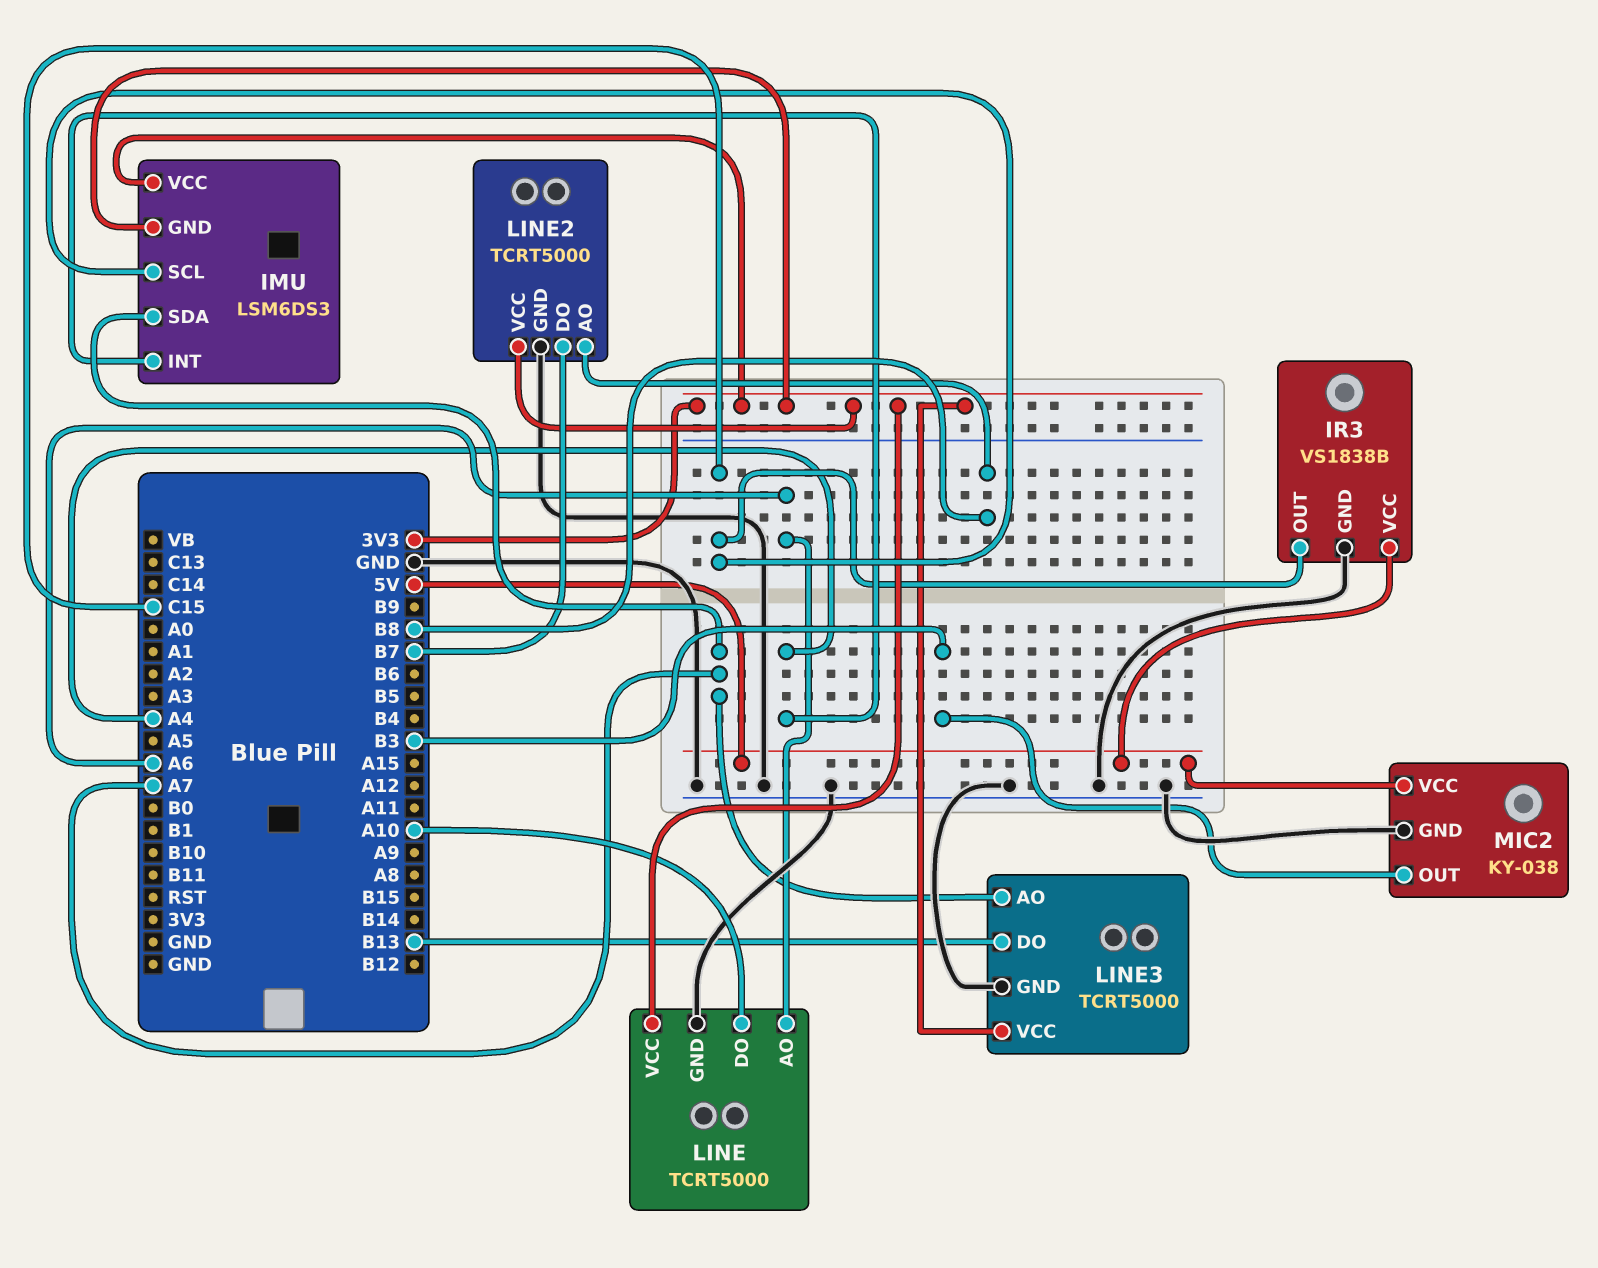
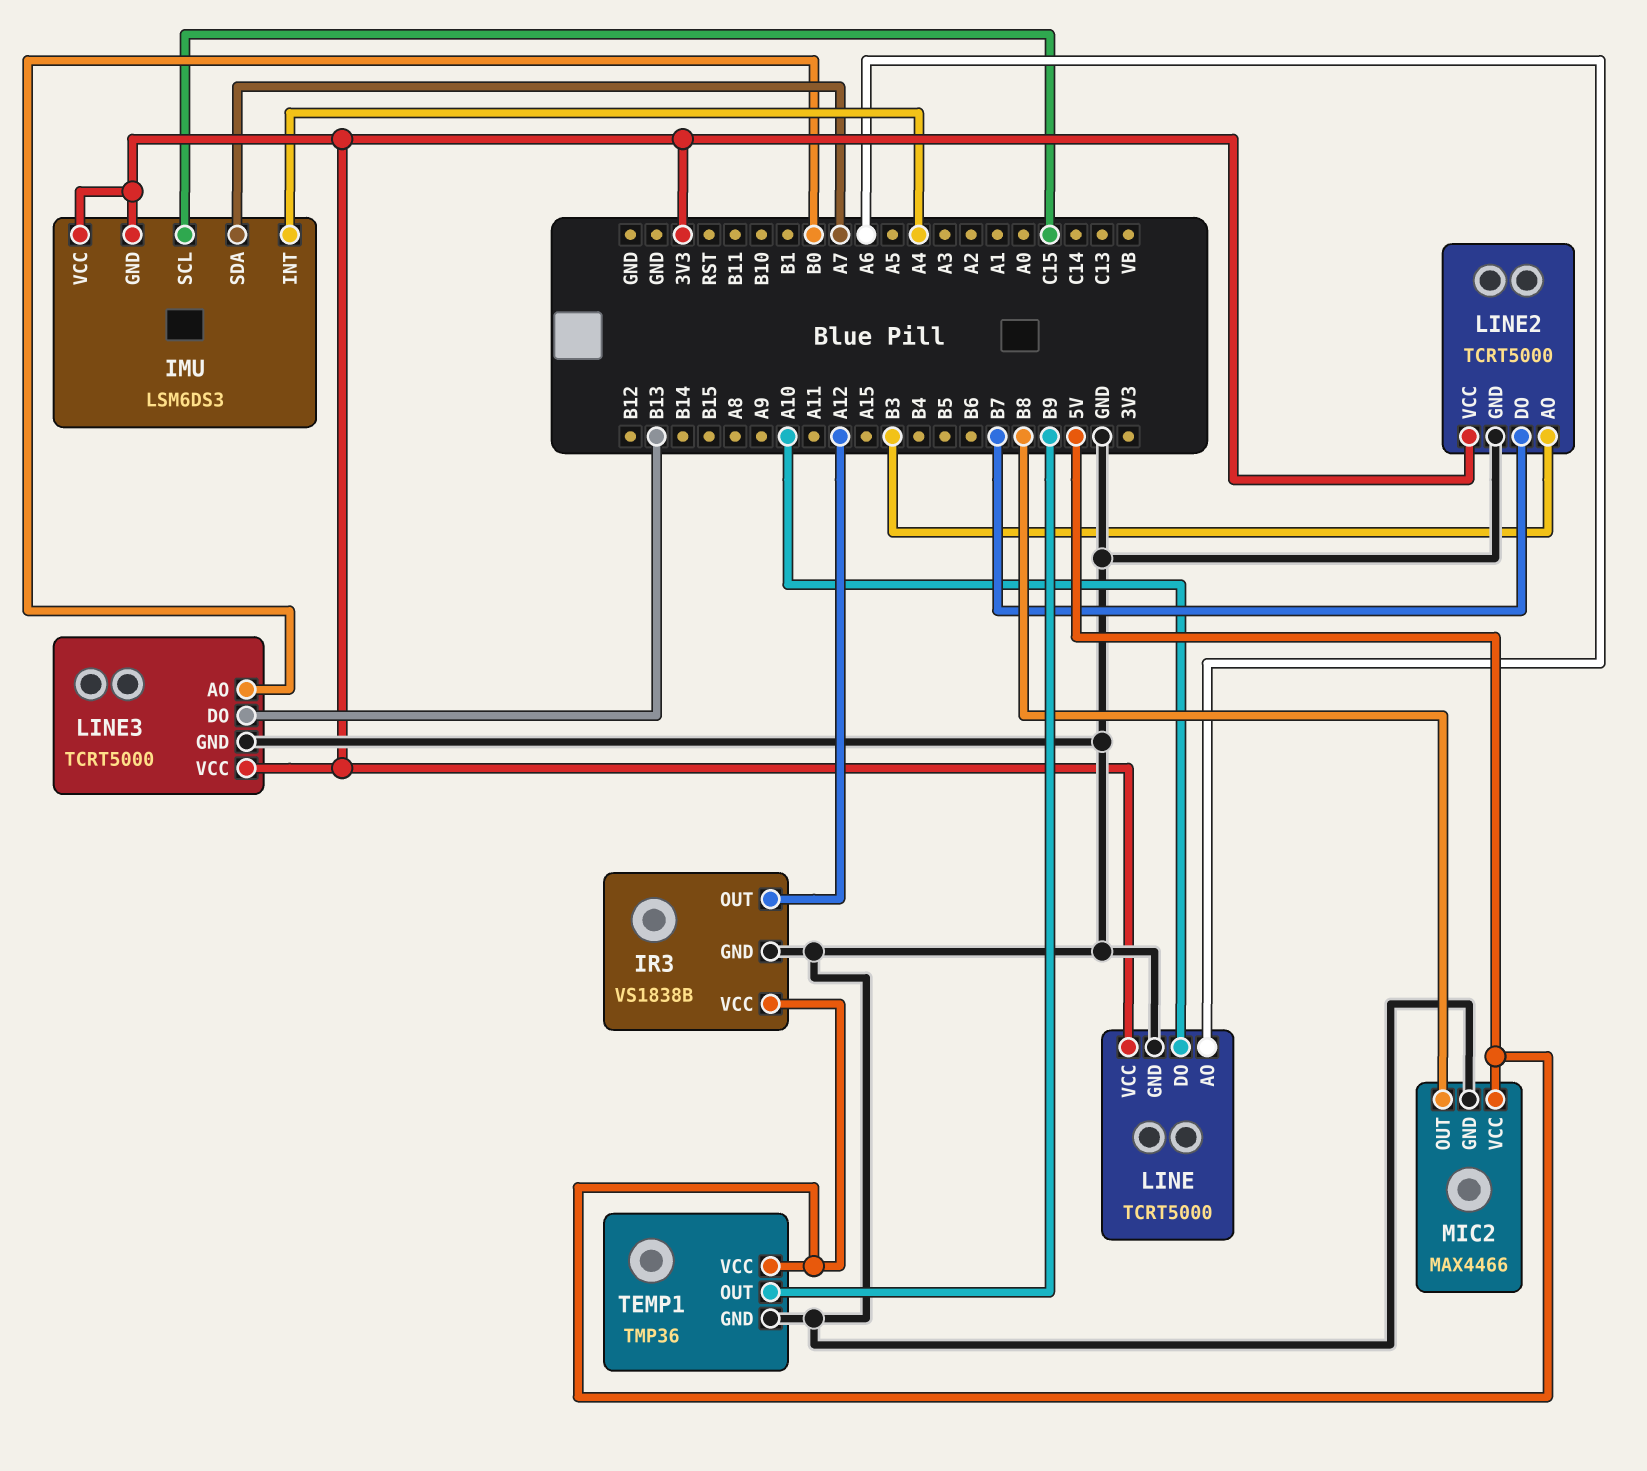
IR3 pin OUT: C15 -> A12
LINE2 pin AO: B8 -> B3
LINE3 pin AO: A7 -> B0
MIC2: KY-038 -> MAX4466
MIC2 pin OUT: B3 -> B8
TEMP1: none -> TMP36
TEMP1 pin GND: none -> GND
TEMP1 pin OUT: none -> B9
TEMP1 pin VCC: none -> 5V

